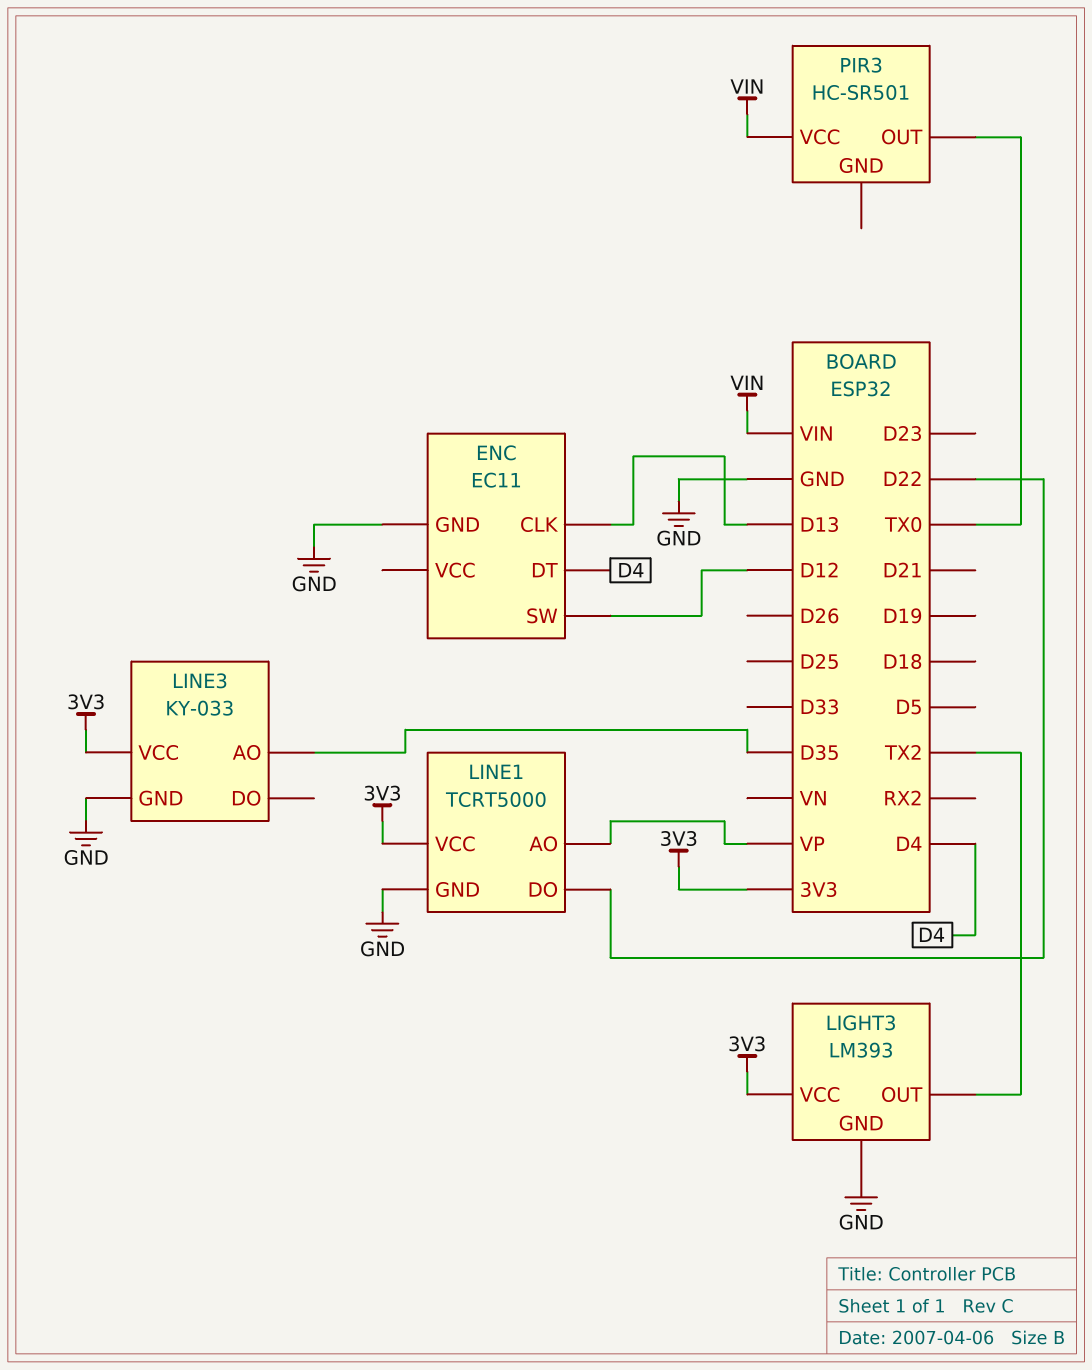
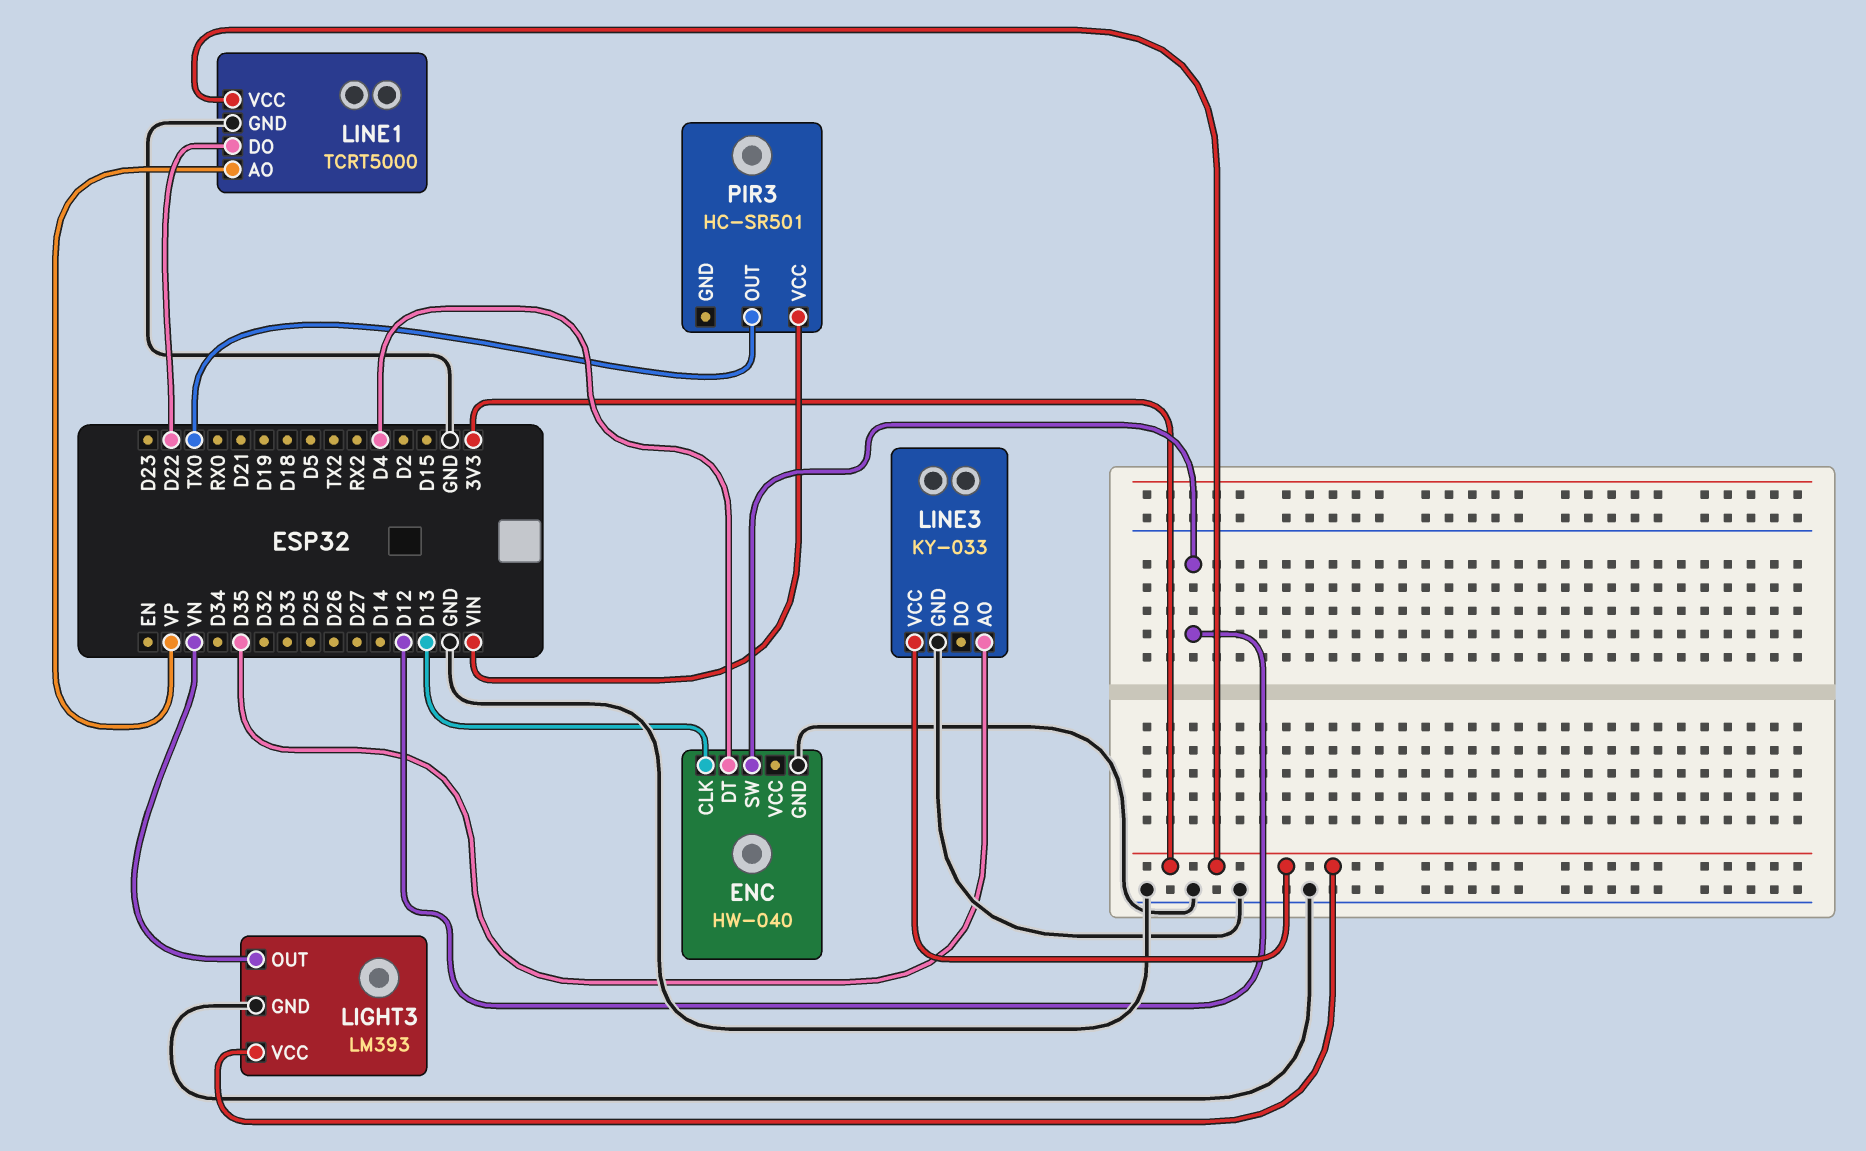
ENC: EC11 -> HW-040
LIGHT3 pin OUT: TX2 -> VN

